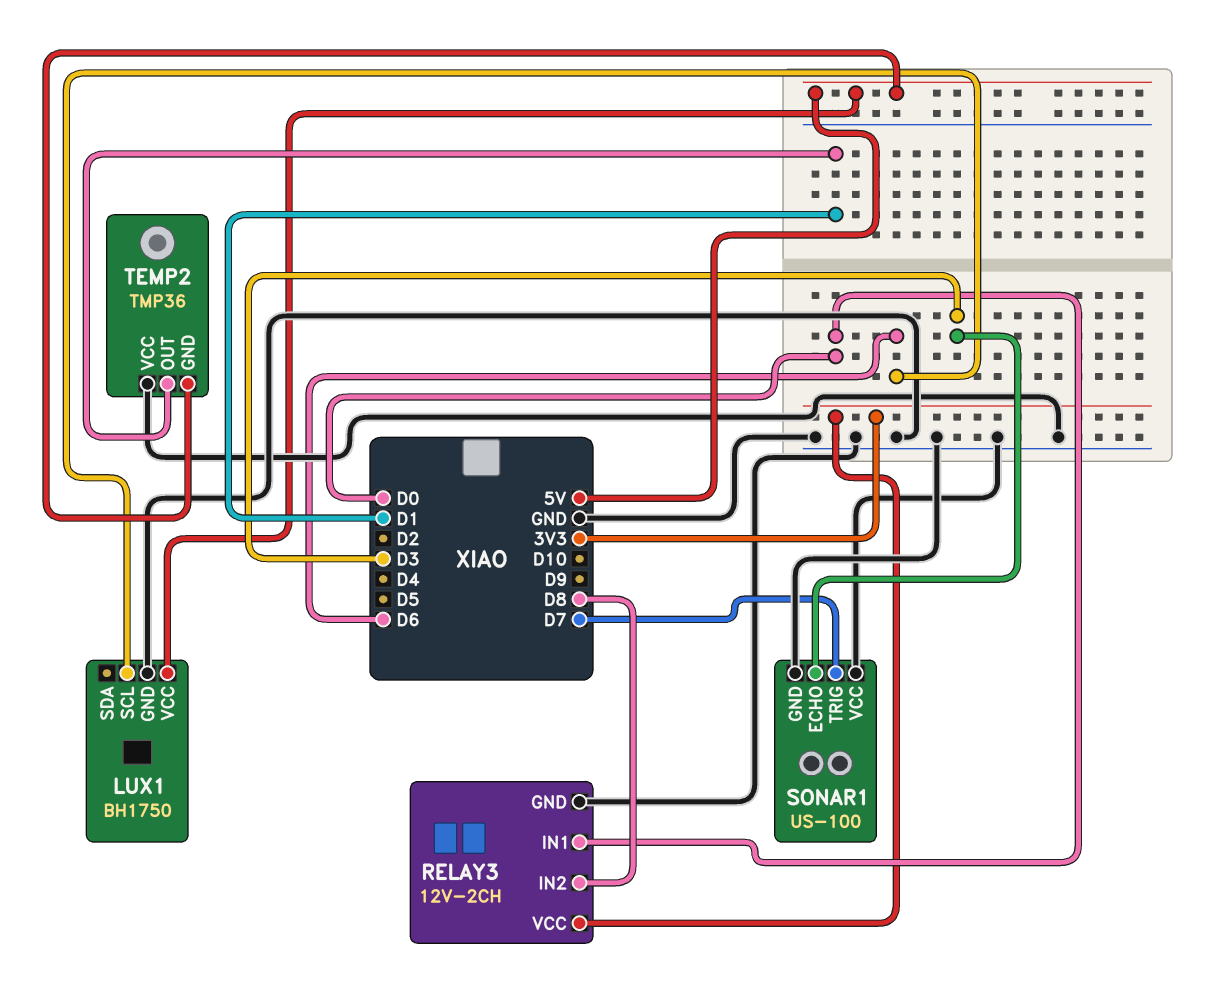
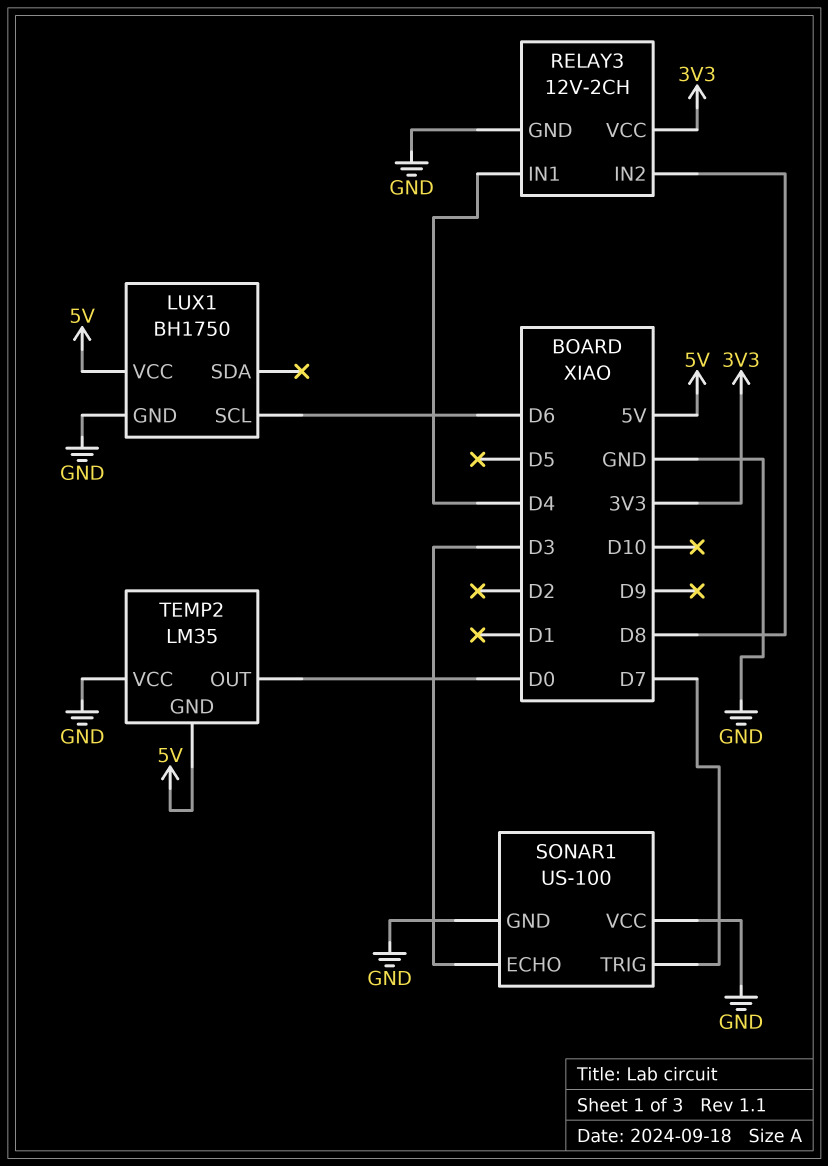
RELAY3 pin IN1: D0 -> D4
TEMP2: TMP36 -> LM35
TEMP2 pin OUT: D1 -> D0

